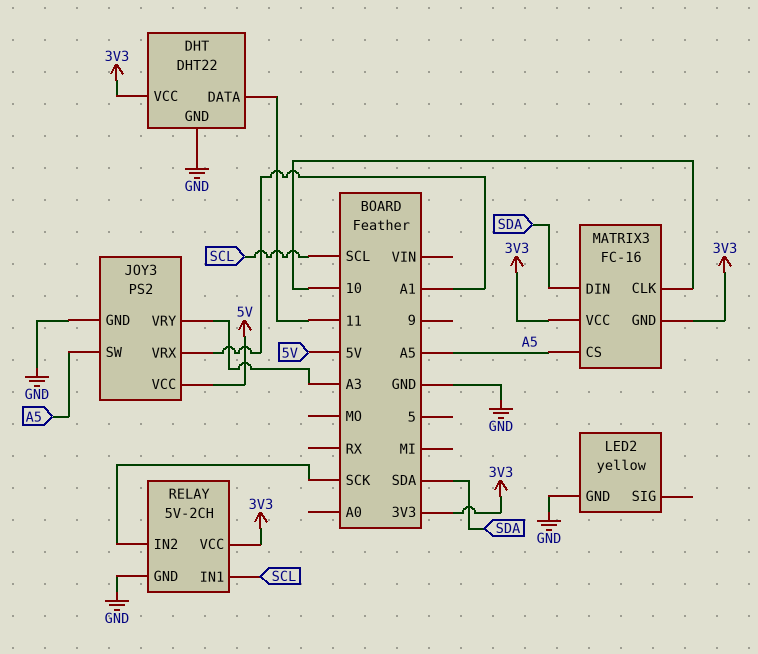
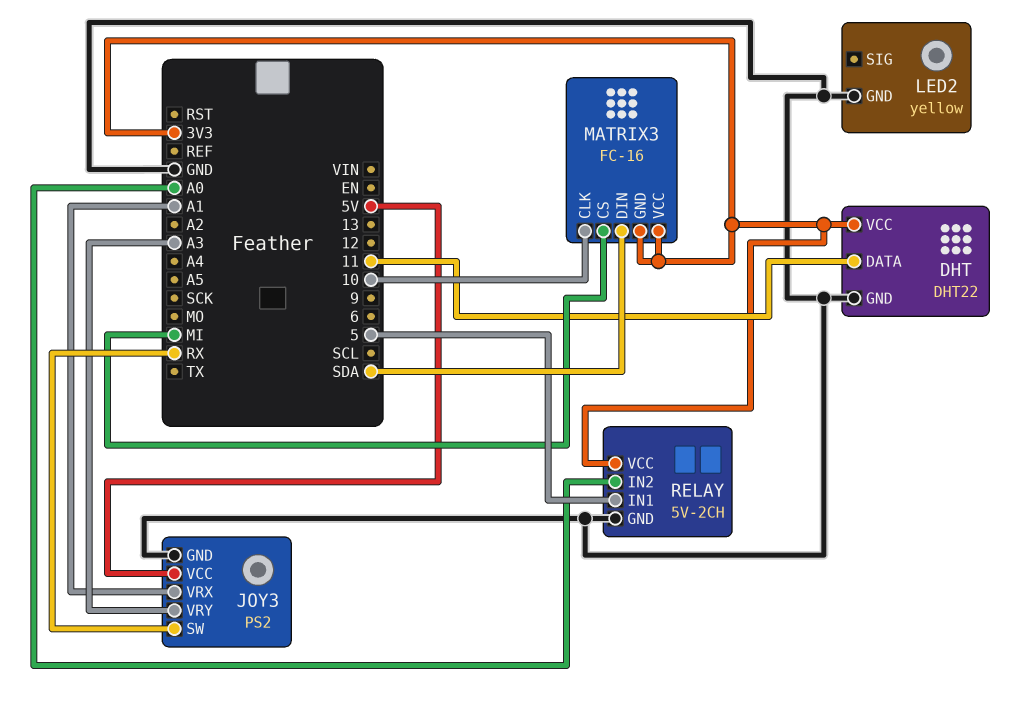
JOY3 pin SW: A5 -> RX
MATRIX3 pin CS: A5 -> MI
RELAY pin IN1: SCL -> 5
RELAY pin IN2: SCK -> A0

